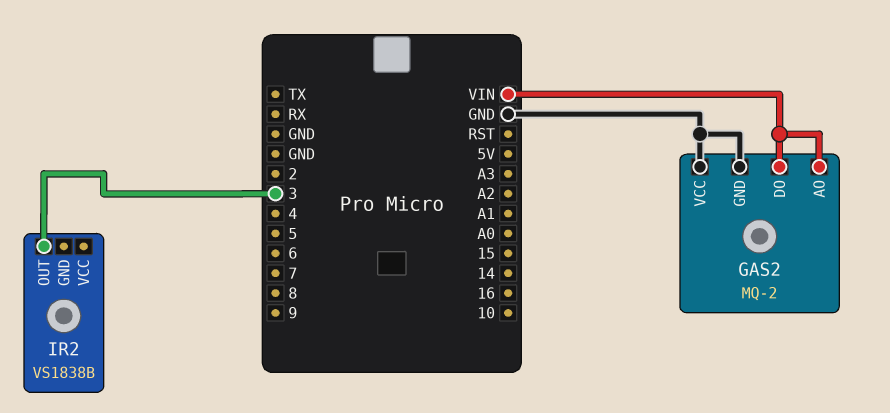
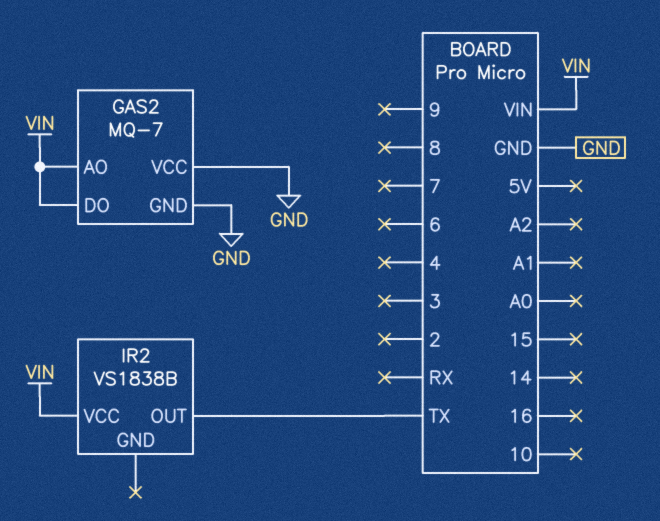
GAS2: MQ-2 -> MQ-7
IR2 pin OUT: 3 -> TX
IR2 pin VCC: none -> VIN

